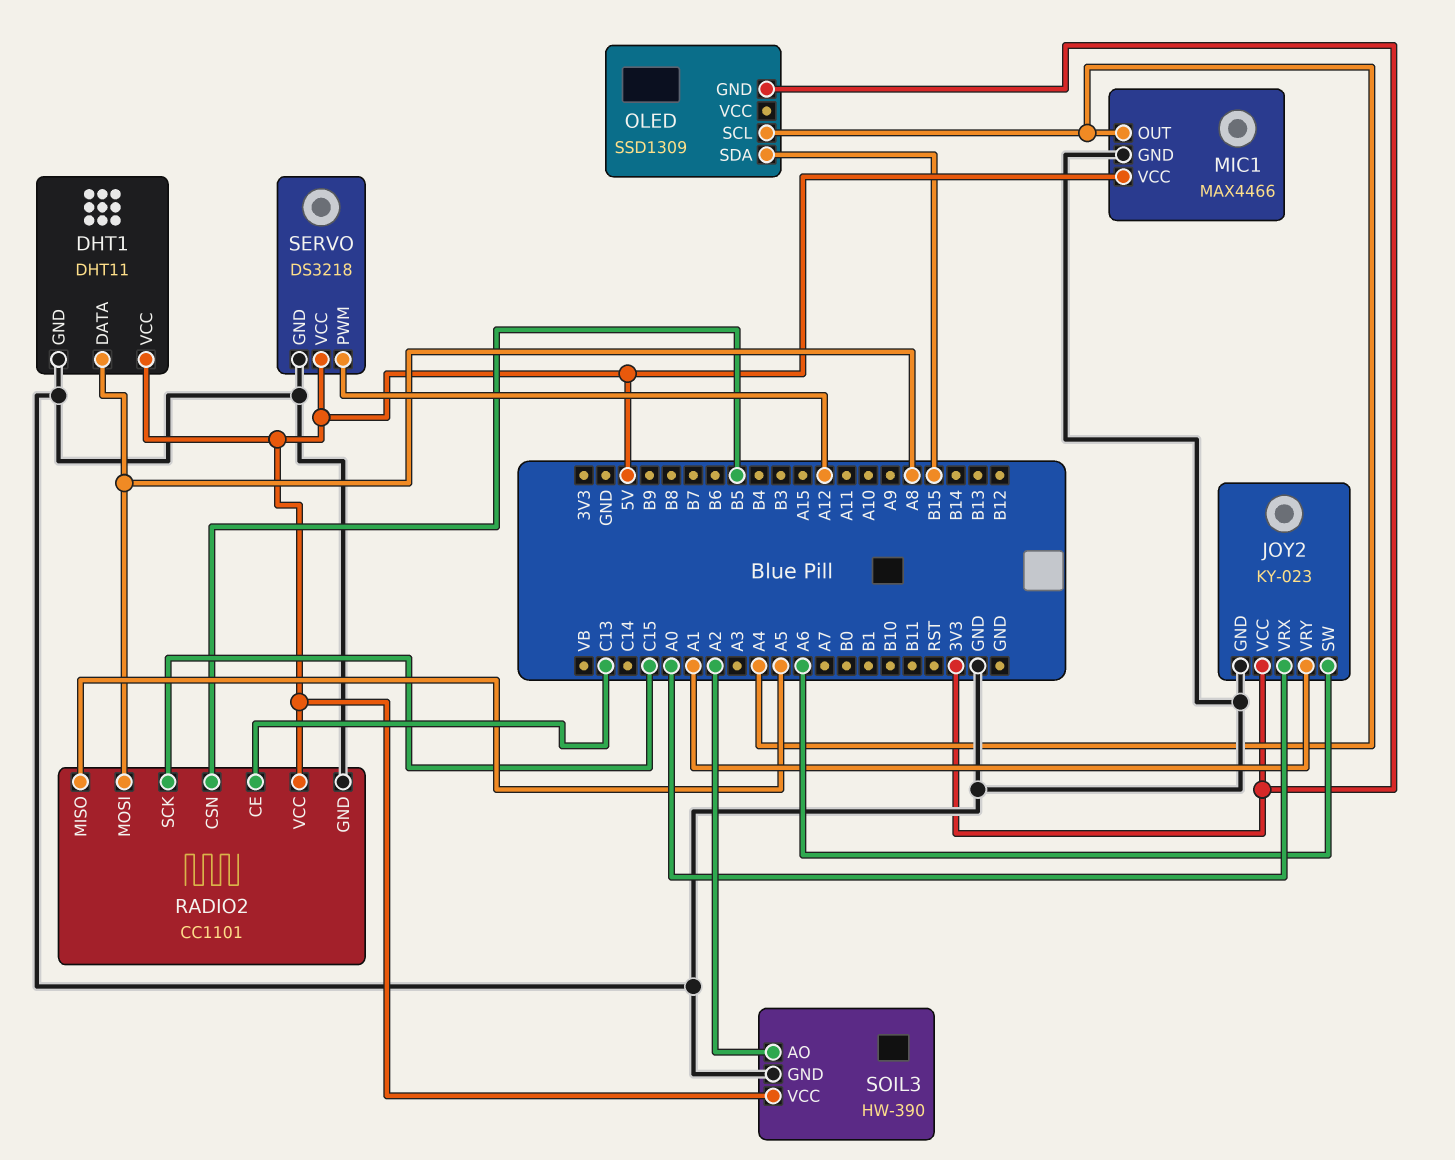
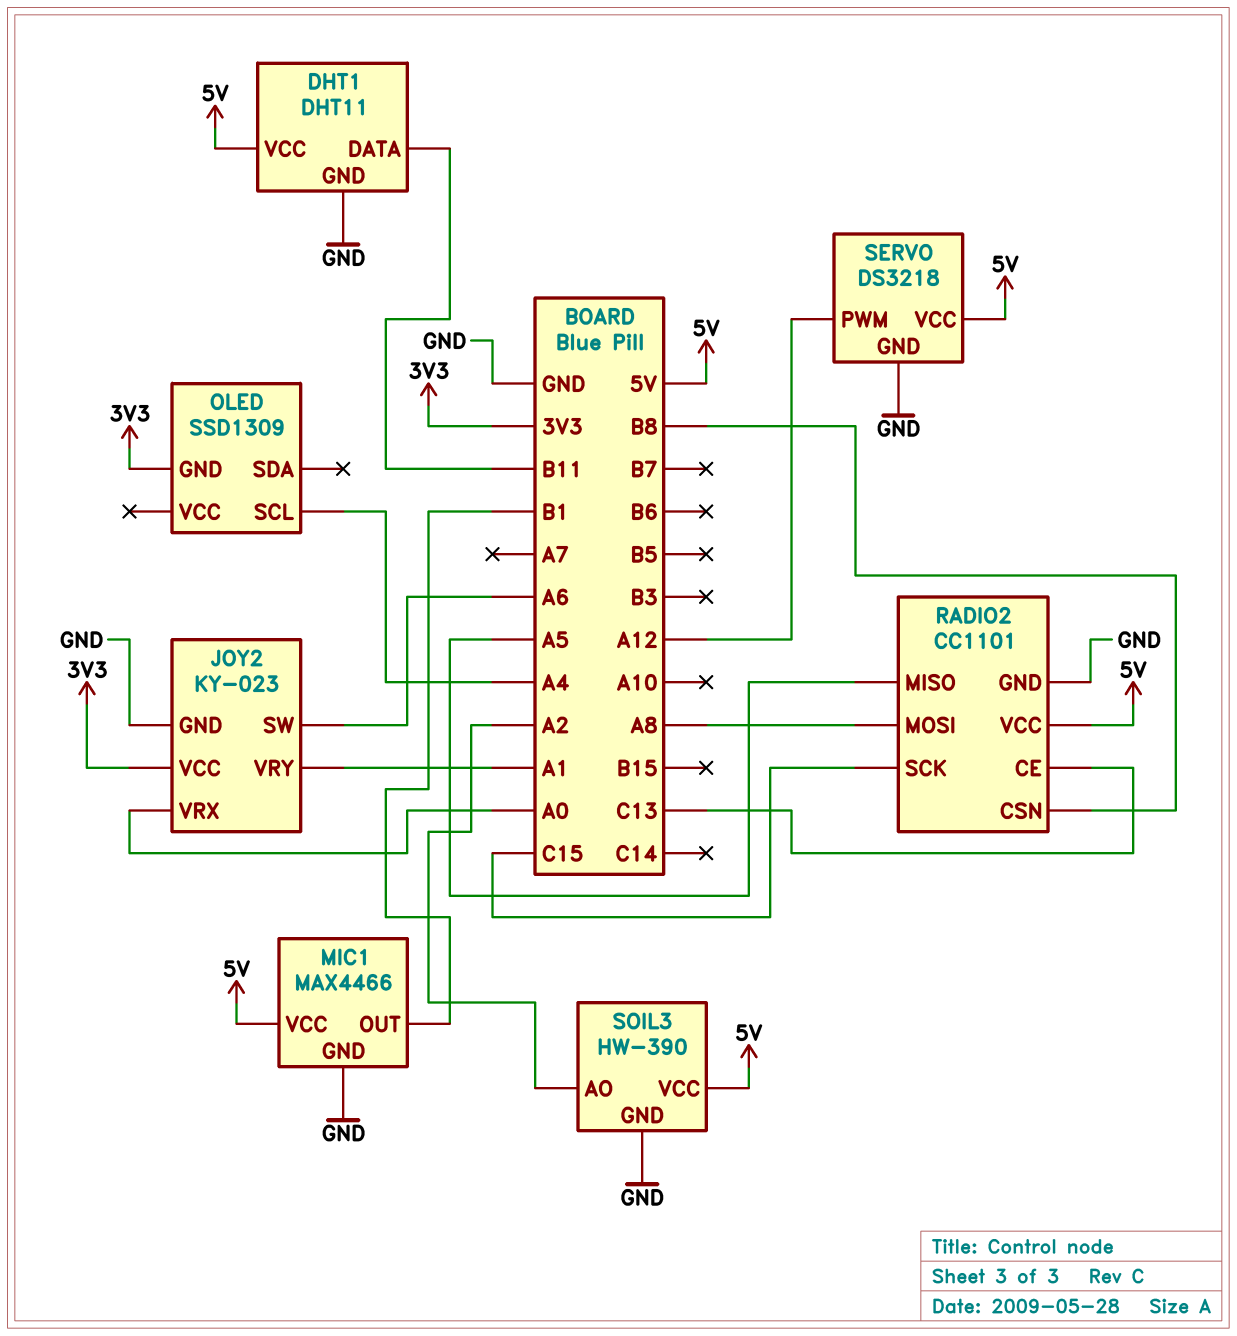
DHT1 pin DATA: A8 -> B11
MIC1 pin OUT: A4 -> B1
OLED pin SDA: B15 -> none
RADIO2 pin CSN: B5 -> B8

